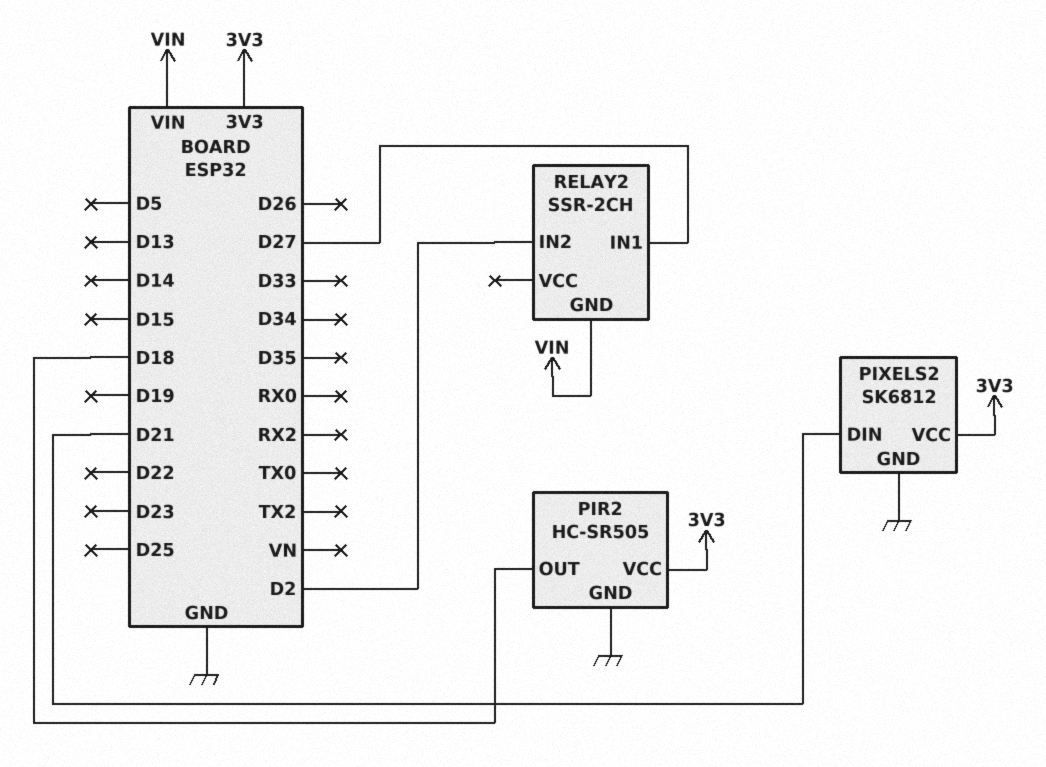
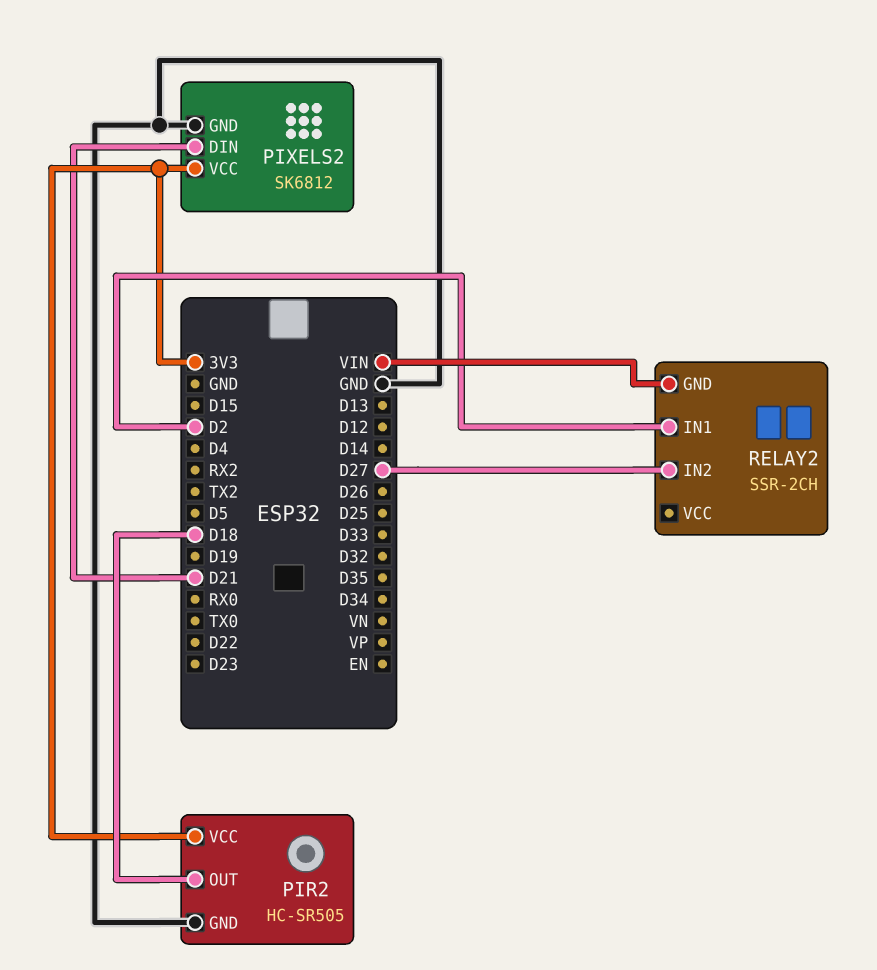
RELAY2 pin IN1: D27 -> D2
RELAY2 pin IN2: D2 -> D27

